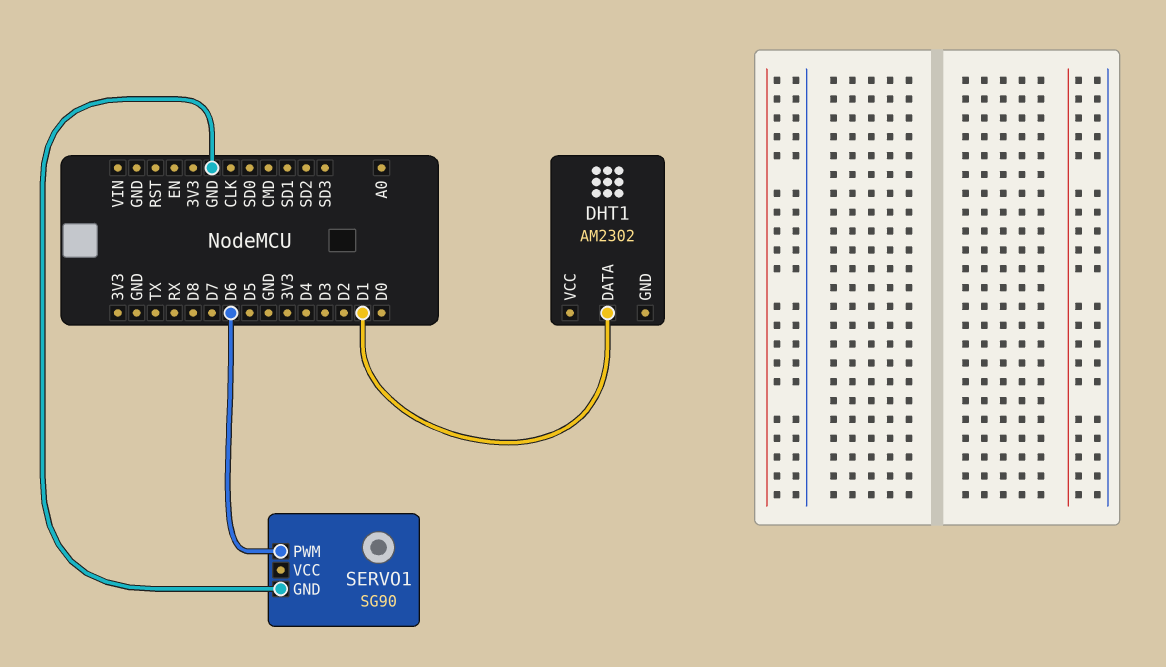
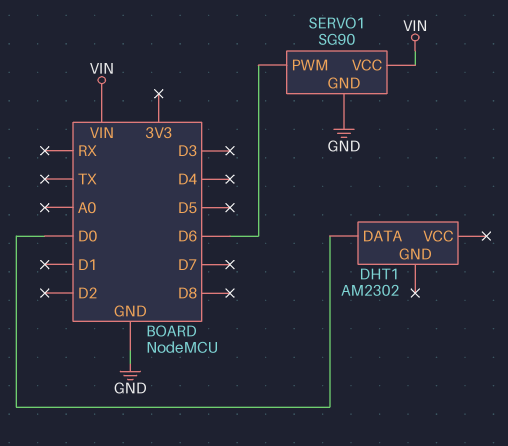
DHT1 pin DATA: D1 -> D0
SERVO1 pin VCC: none -> VIN

